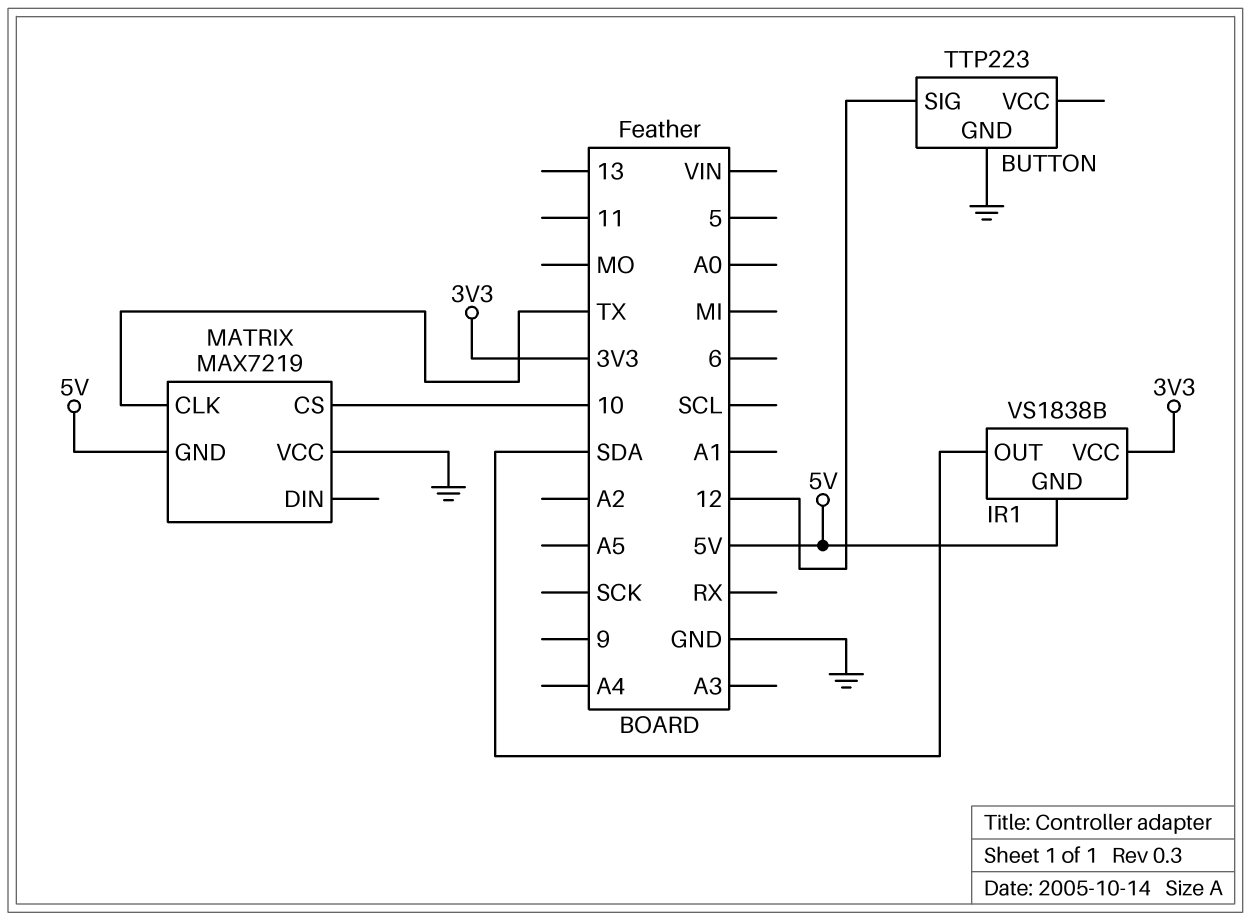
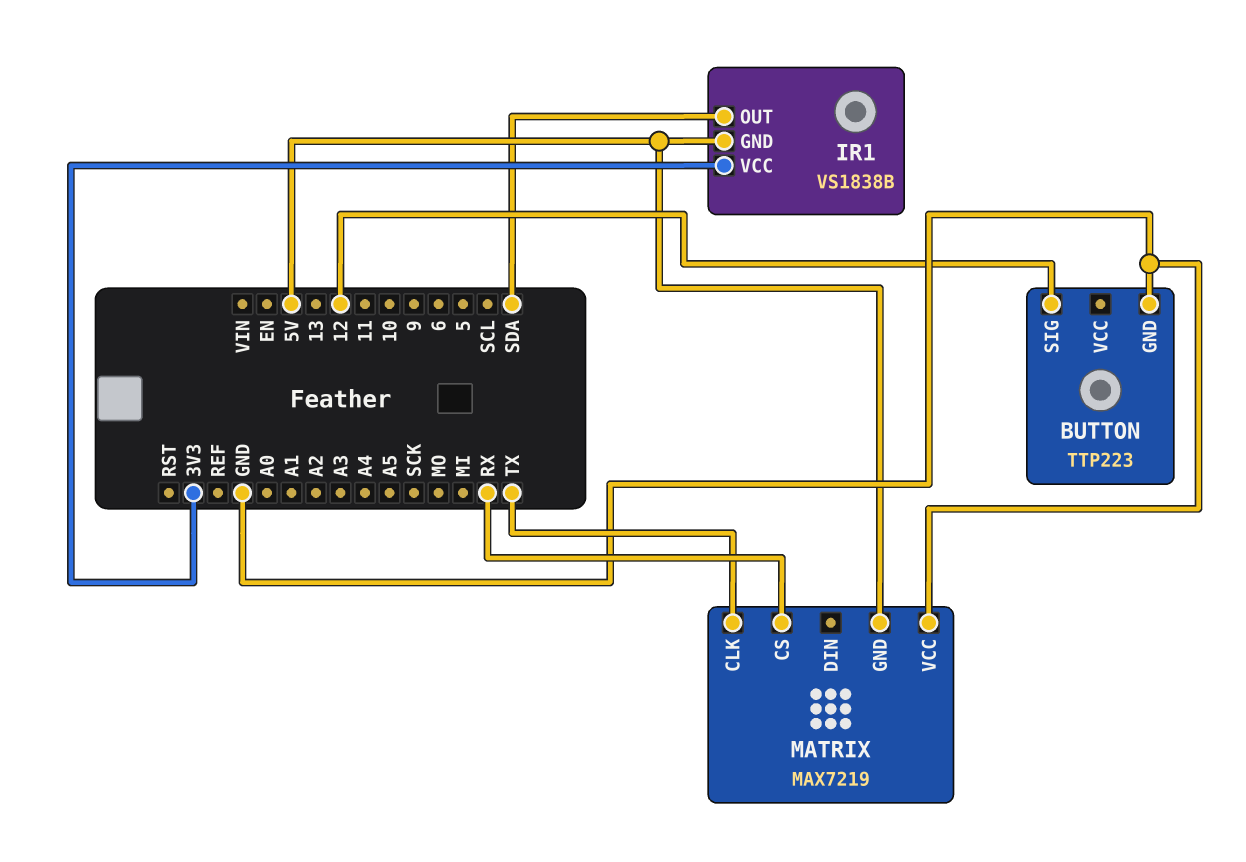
MATRIX pin CS: 10 -> RX

